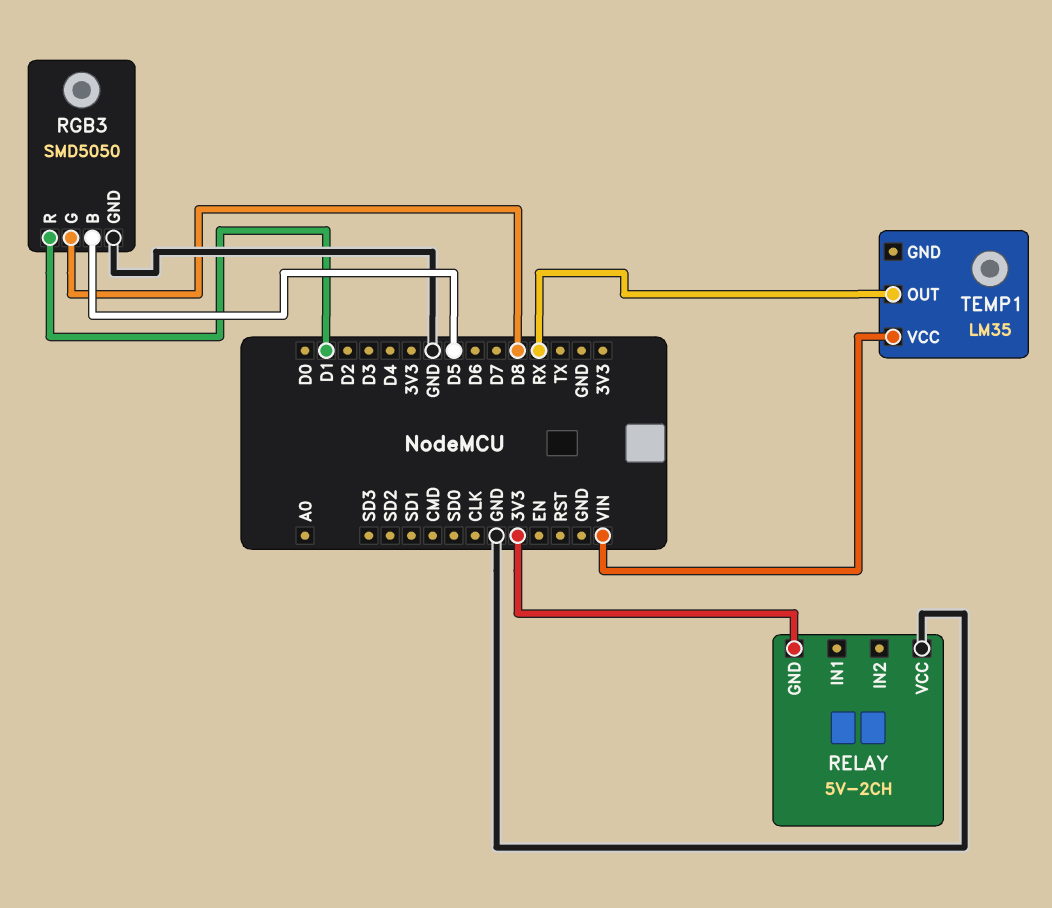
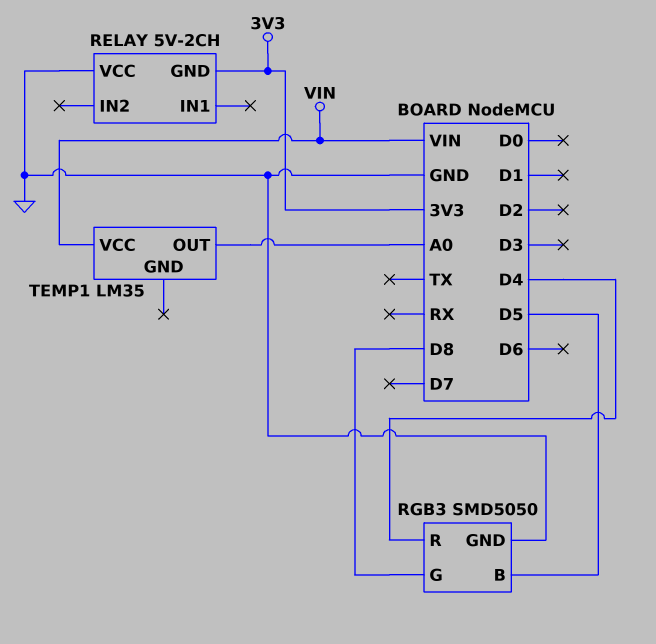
RGB3 pin R: D1 -> D4
TEMP1 pin OUT: RX -> A0

